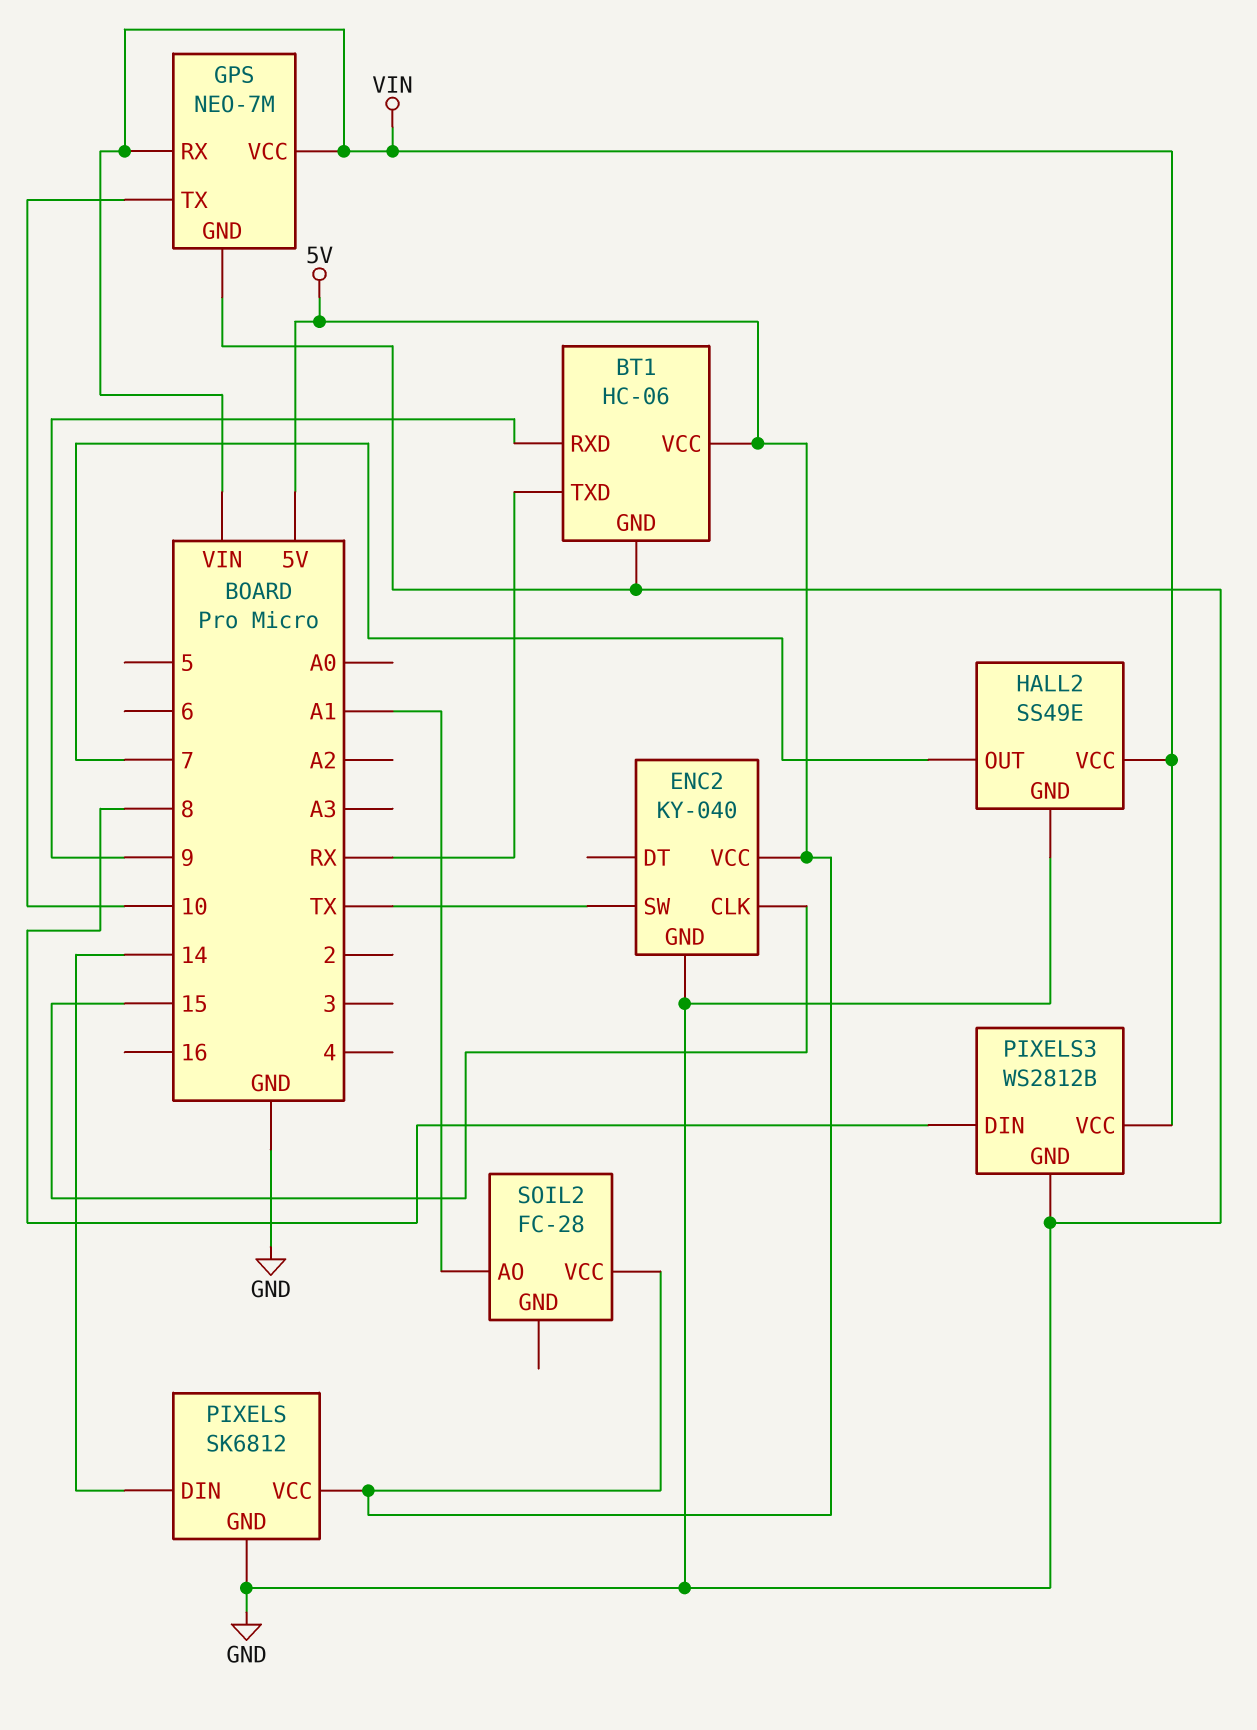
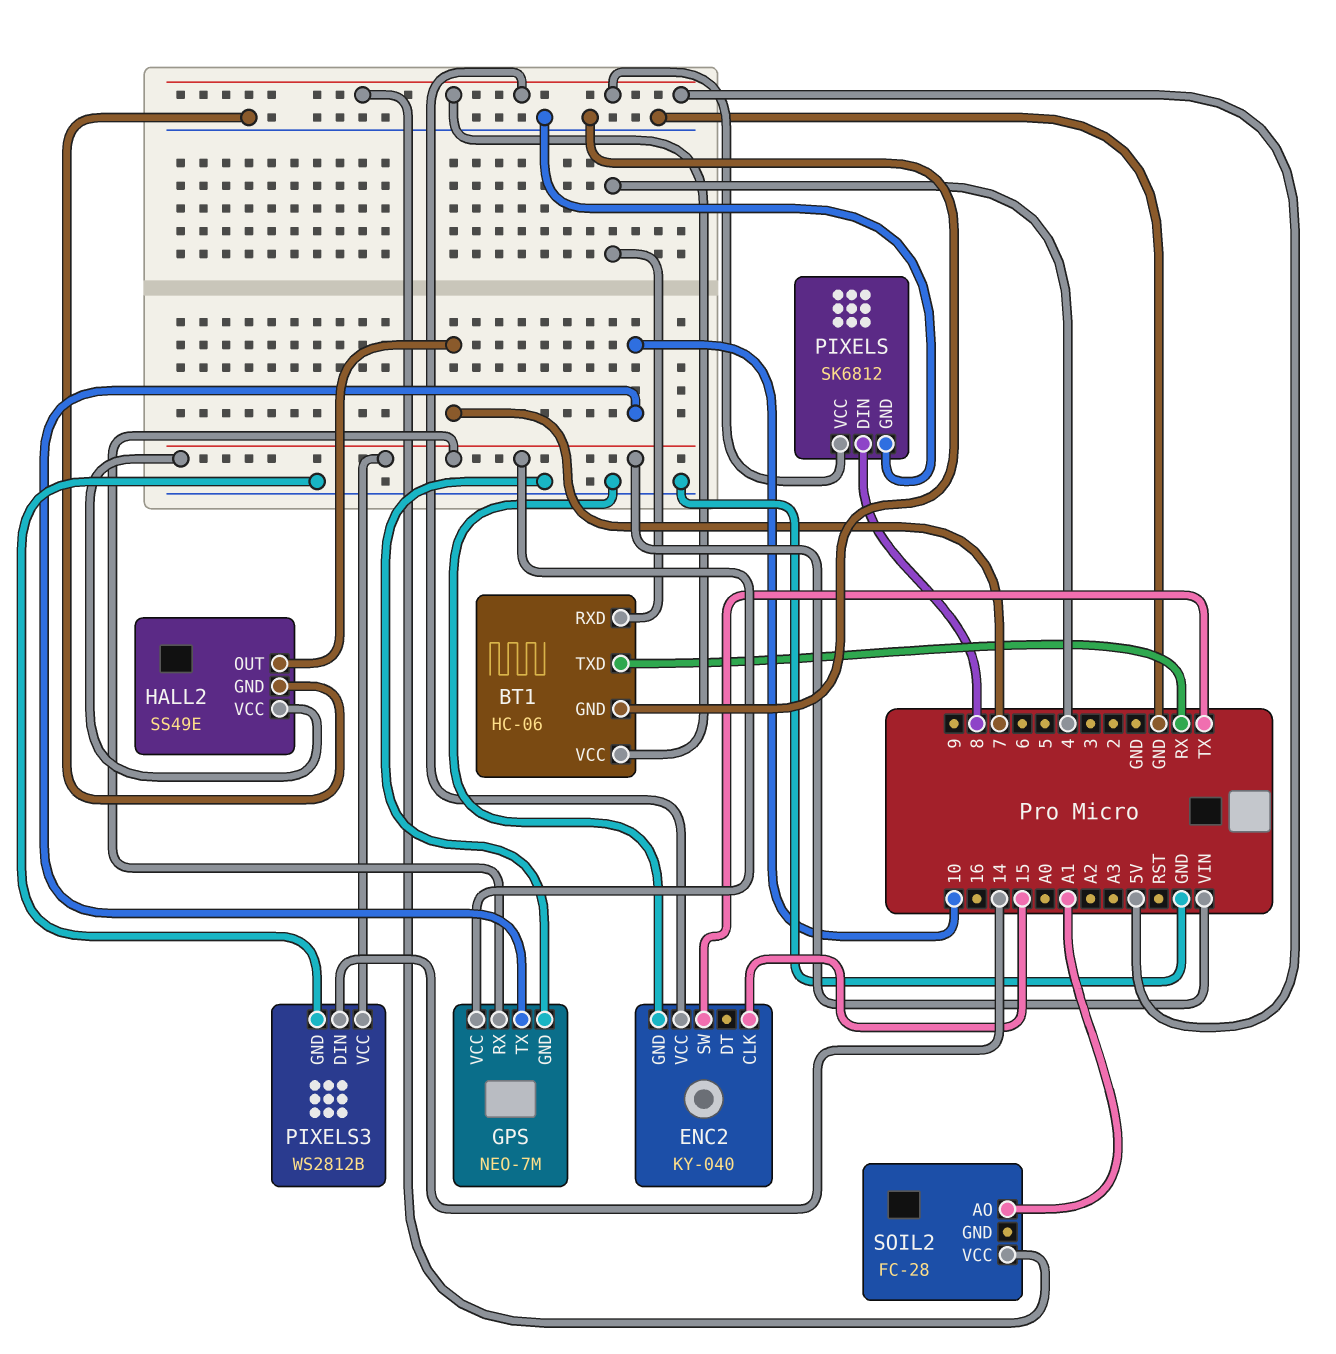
BT1 pin RXD: 9 -> 4
PIXELS pin DIN: 14 -> 8
PIXELS3 pin DIN: 8 -> 14

